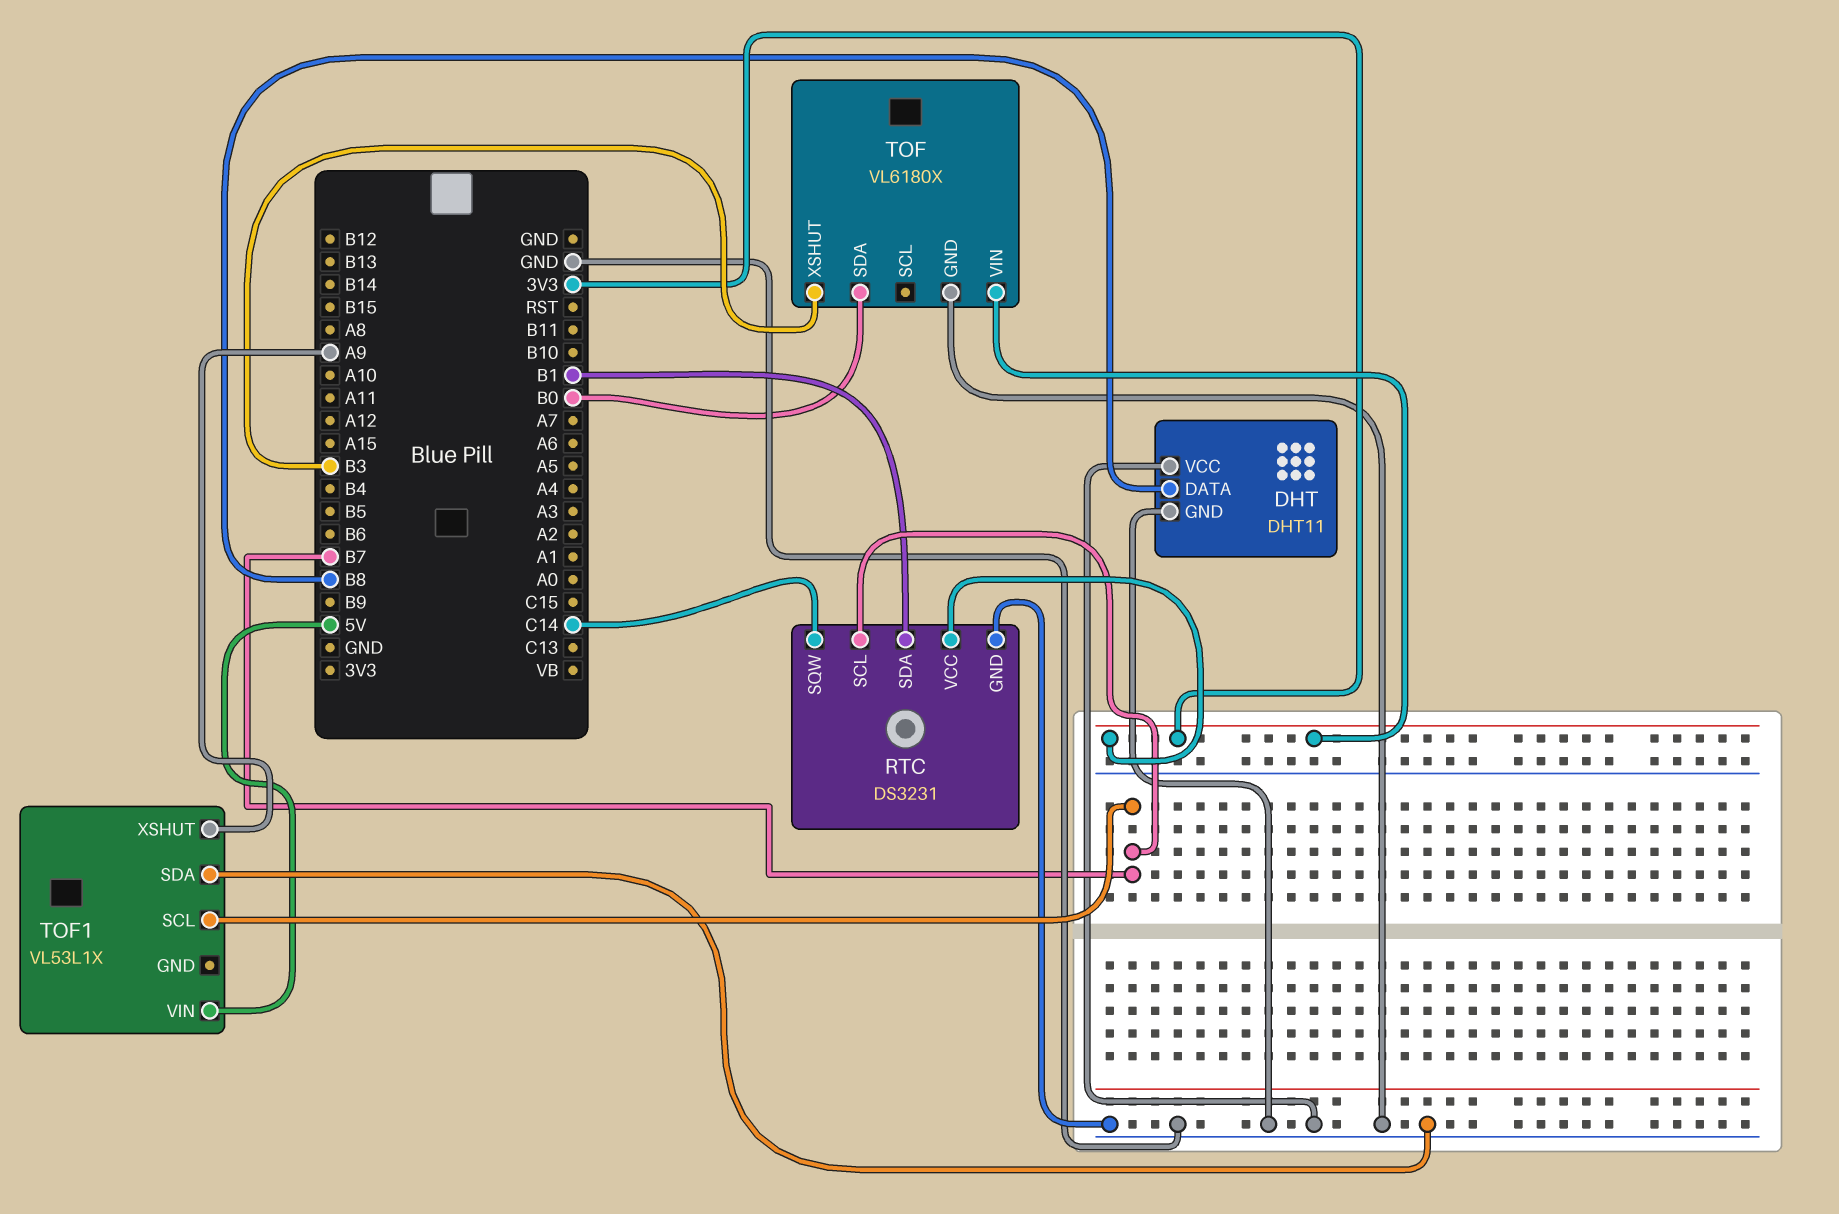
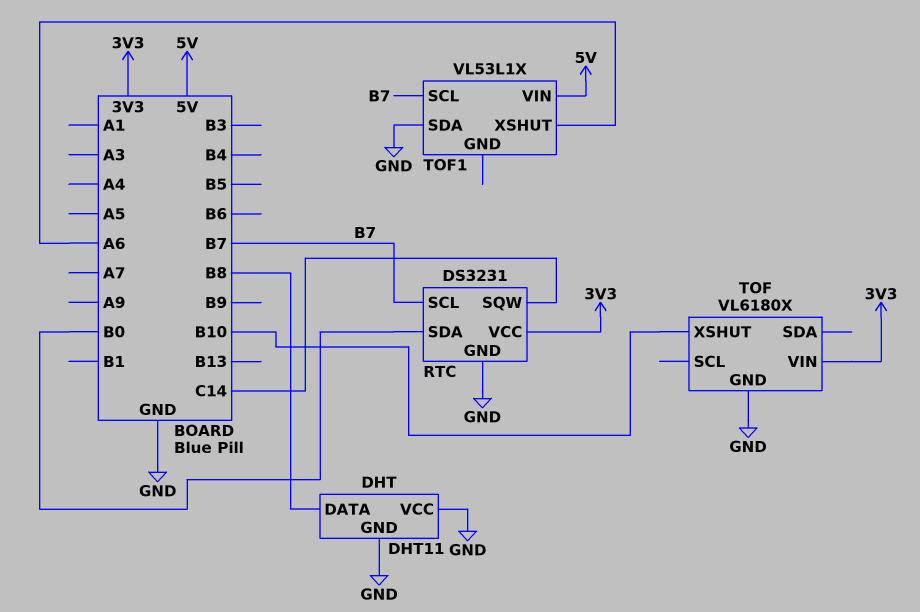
RTC pin SDA: B1 -> B0
TOF pin SDA: B0 -> none
TOF pin XSHUT: B3 -> B10
TOF1 pin XSHUT: A9 -> A6

